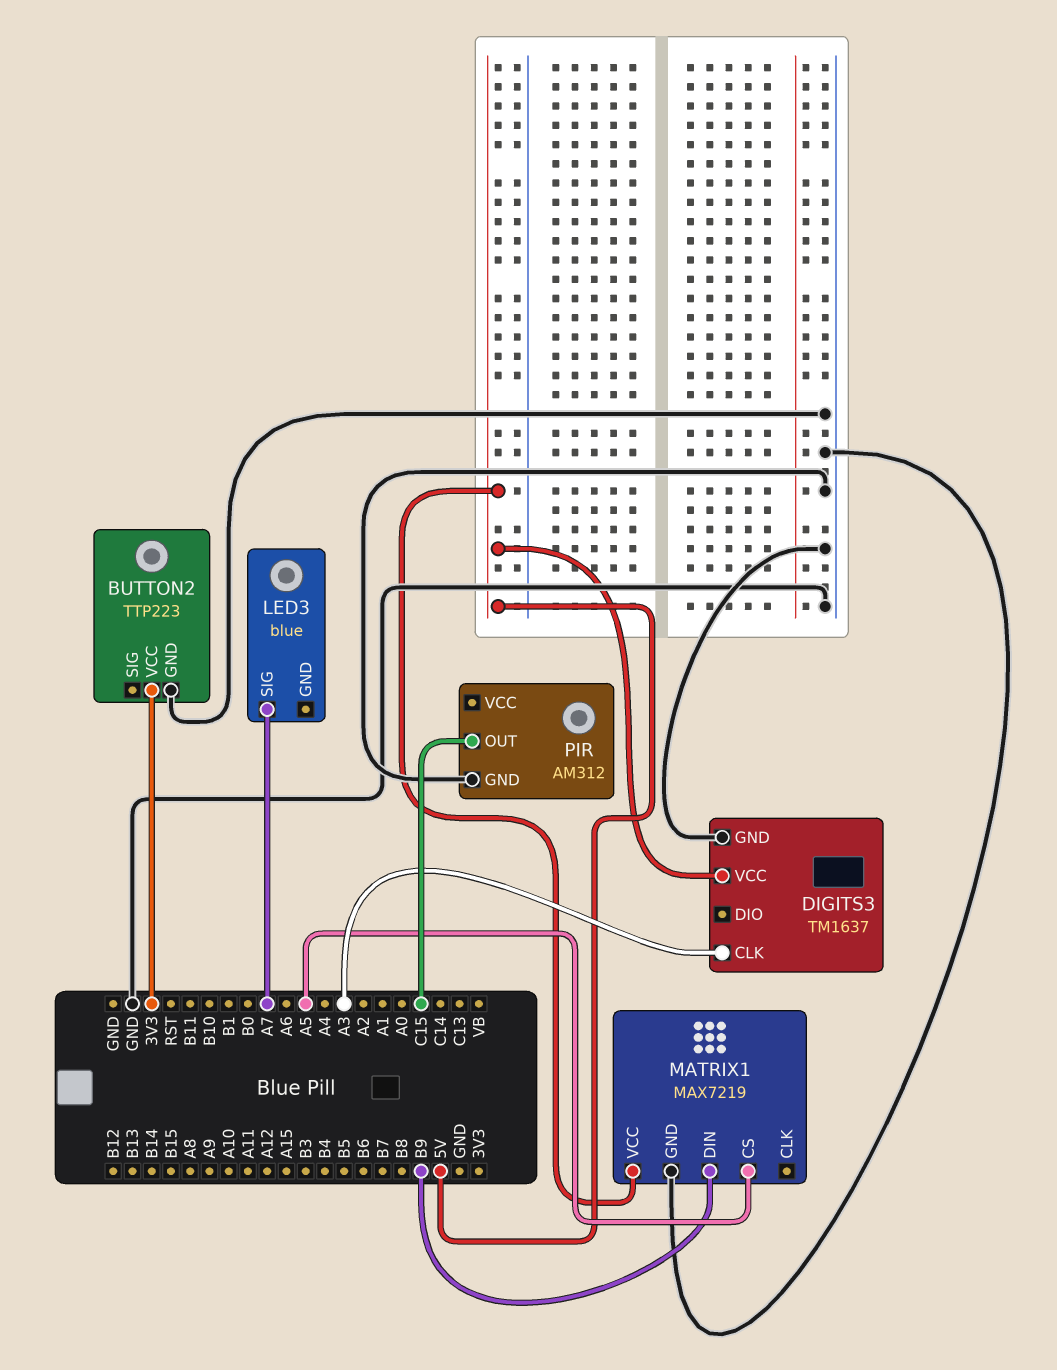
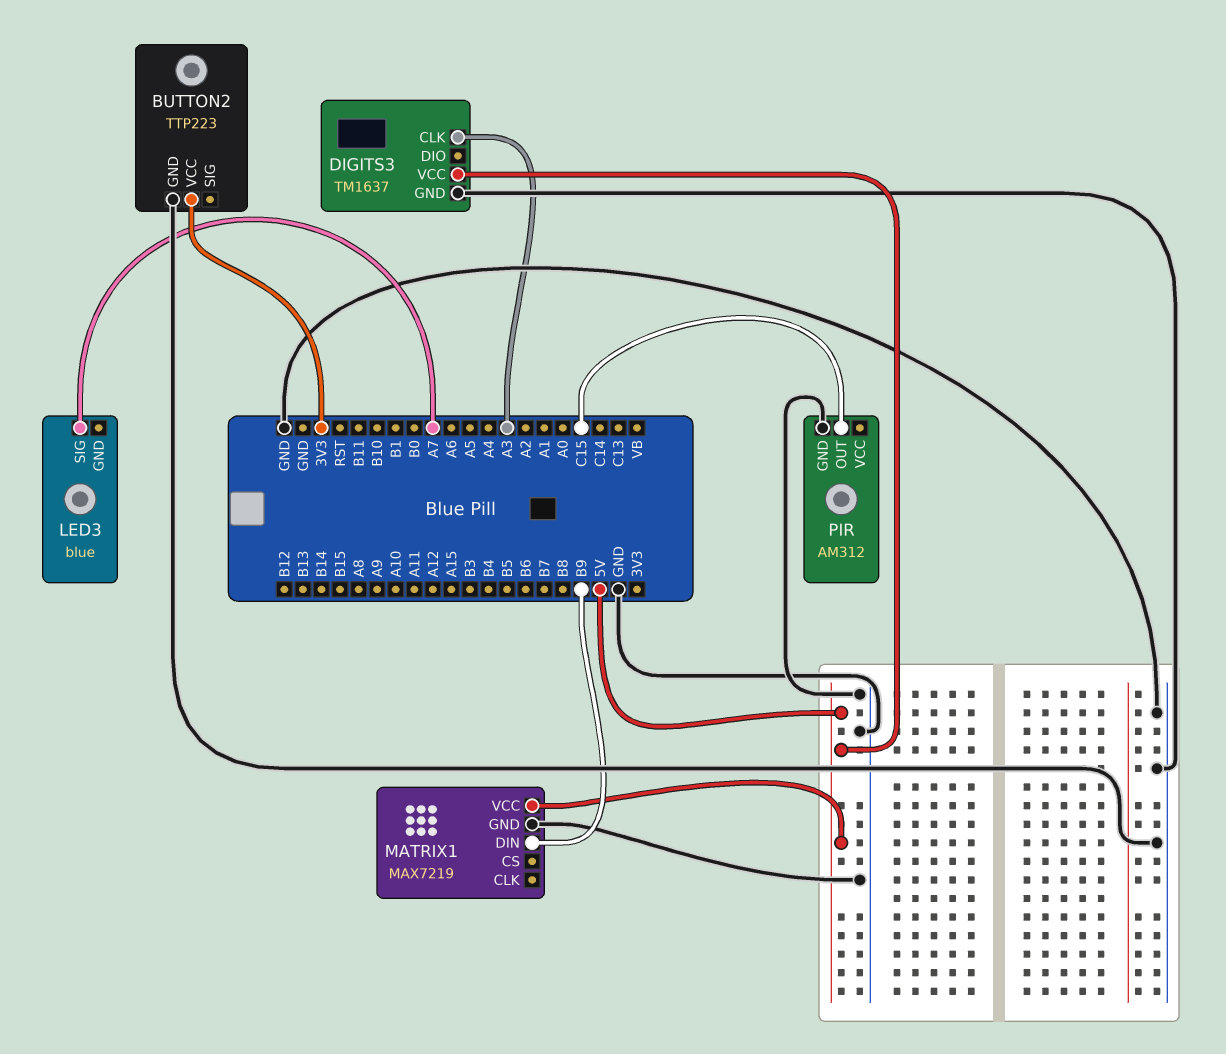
MATRIX1 pin CS: A5 -> none

